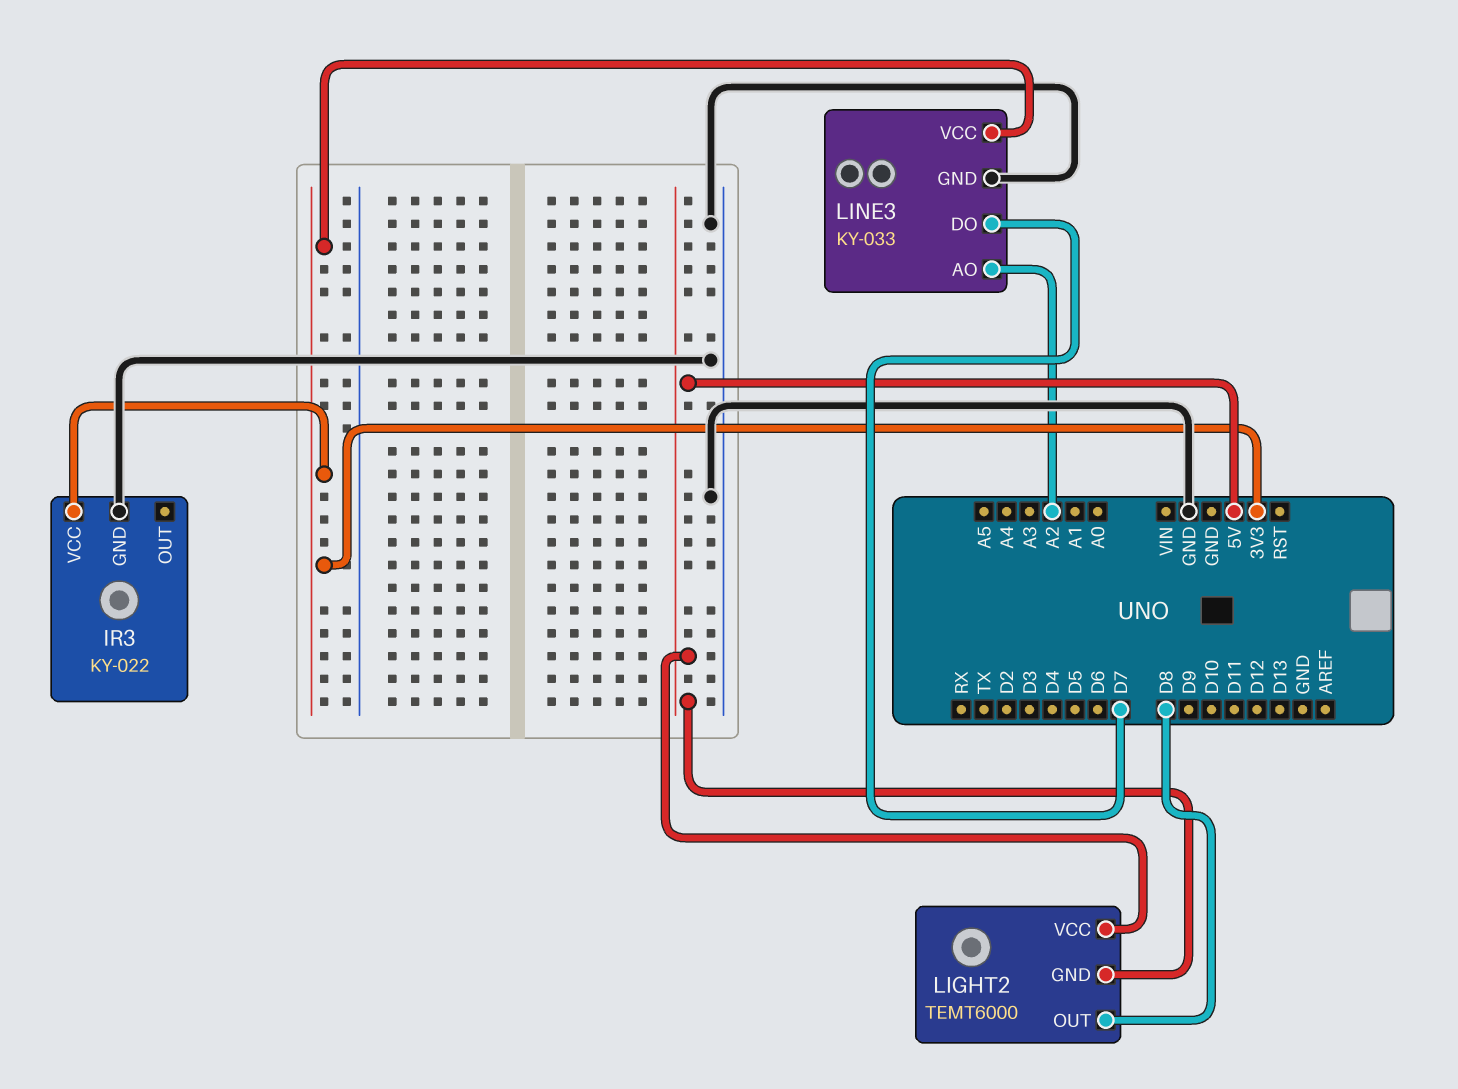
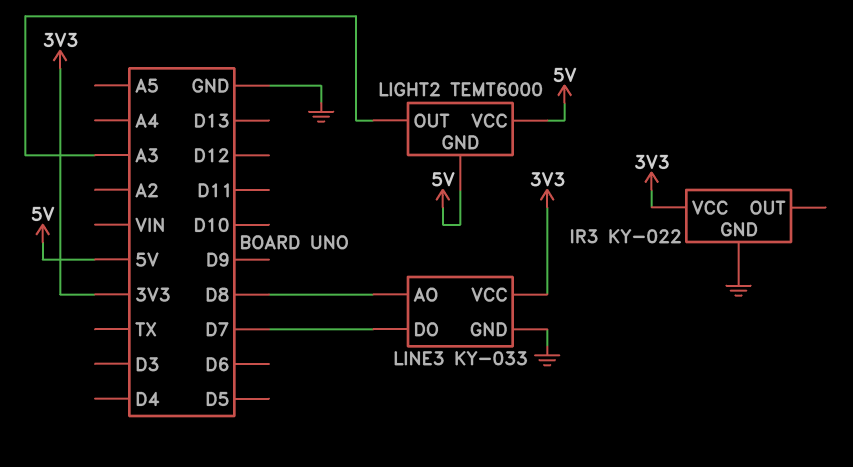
LIGHT2 pin OUT: D8 -> A3
LINE3 pin AO: A2 -> D8

